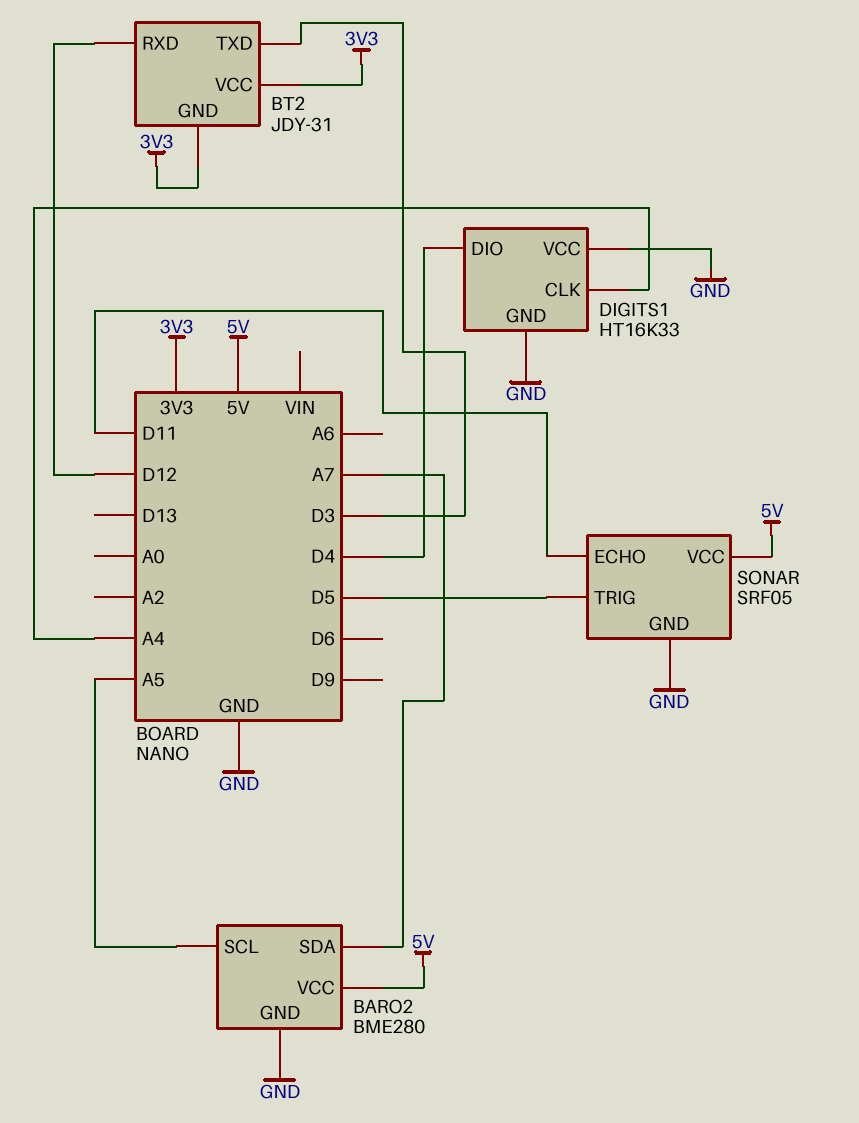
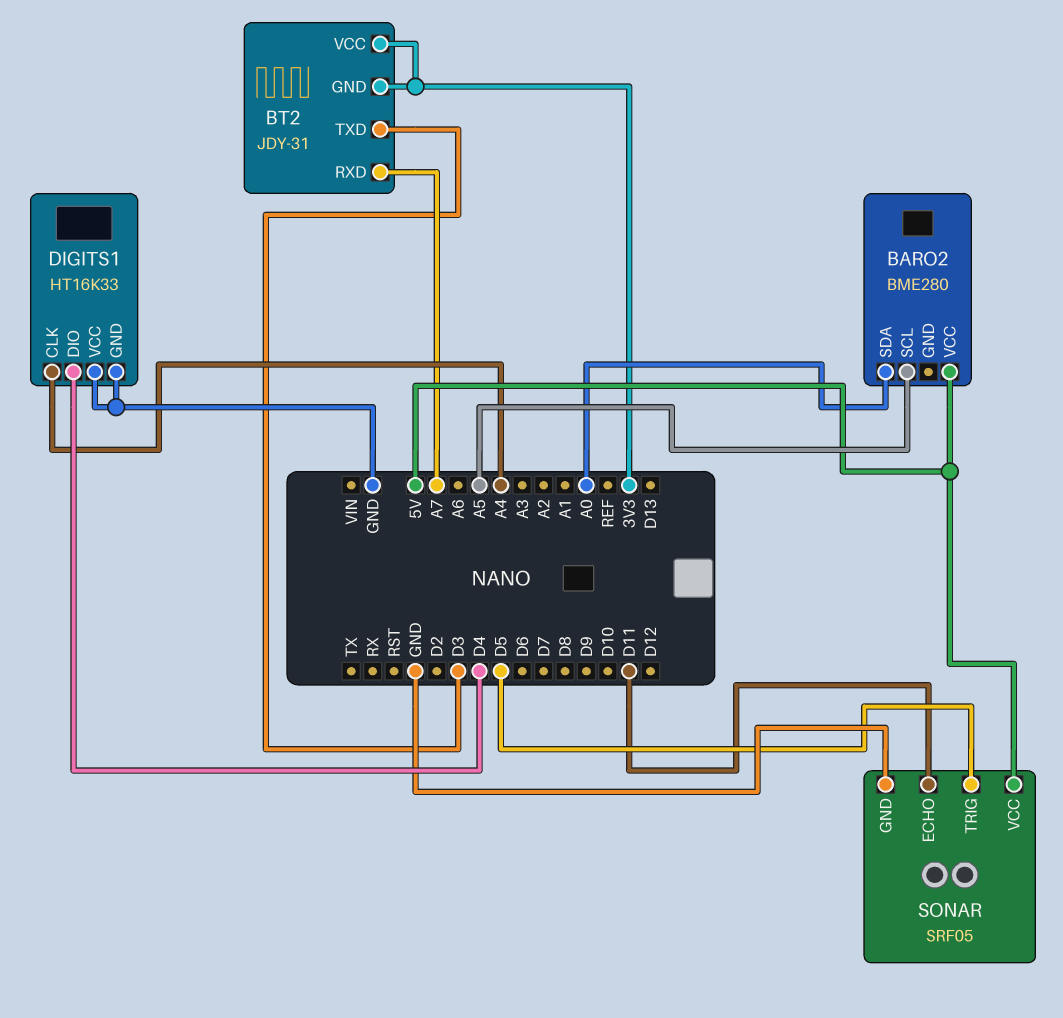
BARO2 pin GND: GND -> none
BARO2 pin SDA: A7 -> A0
BT2 pin RXD: D12 -> A7

